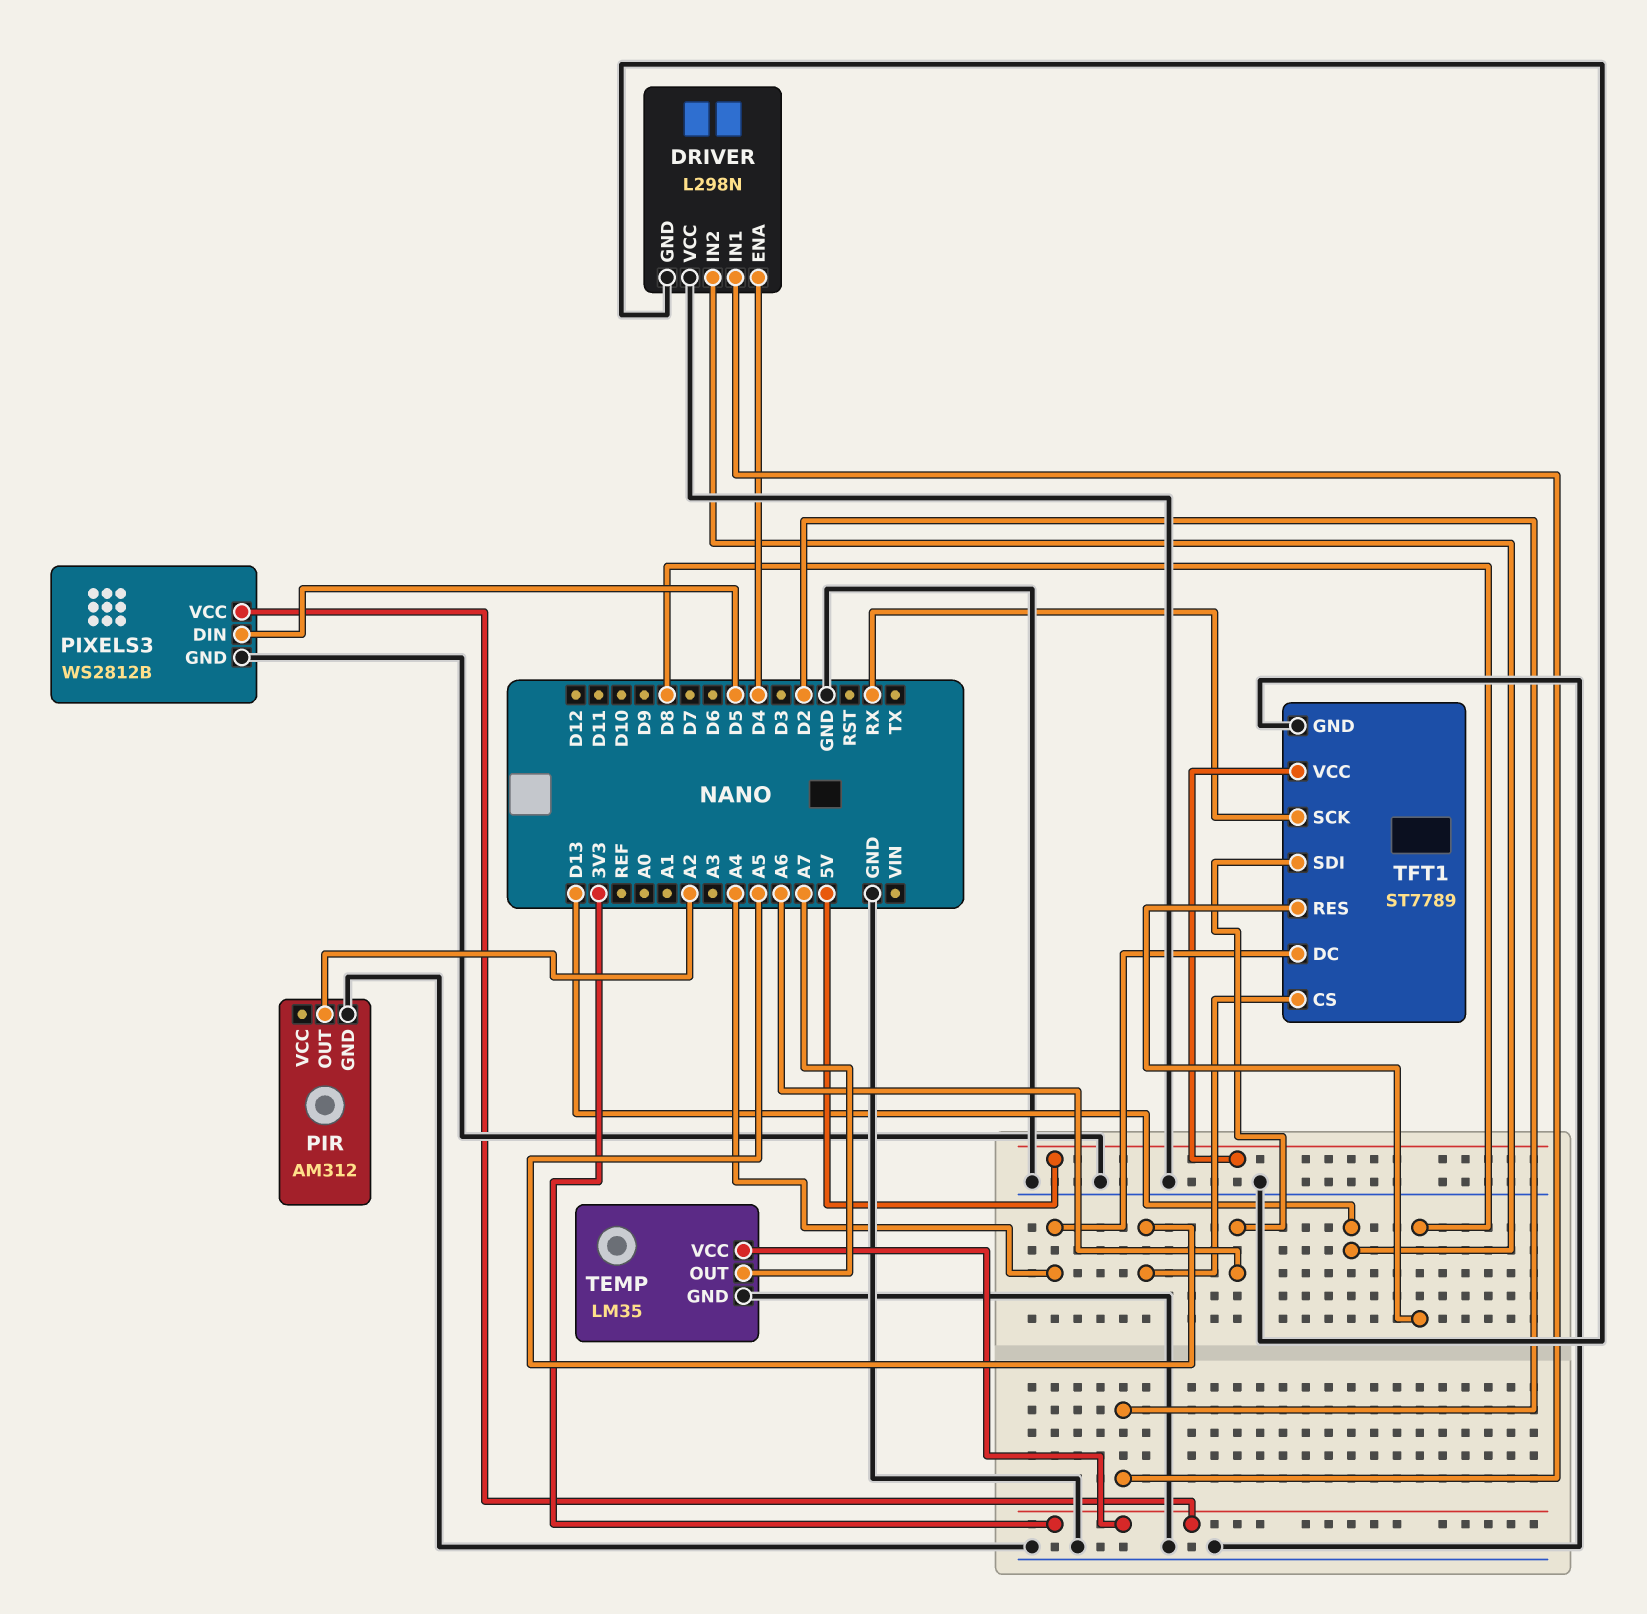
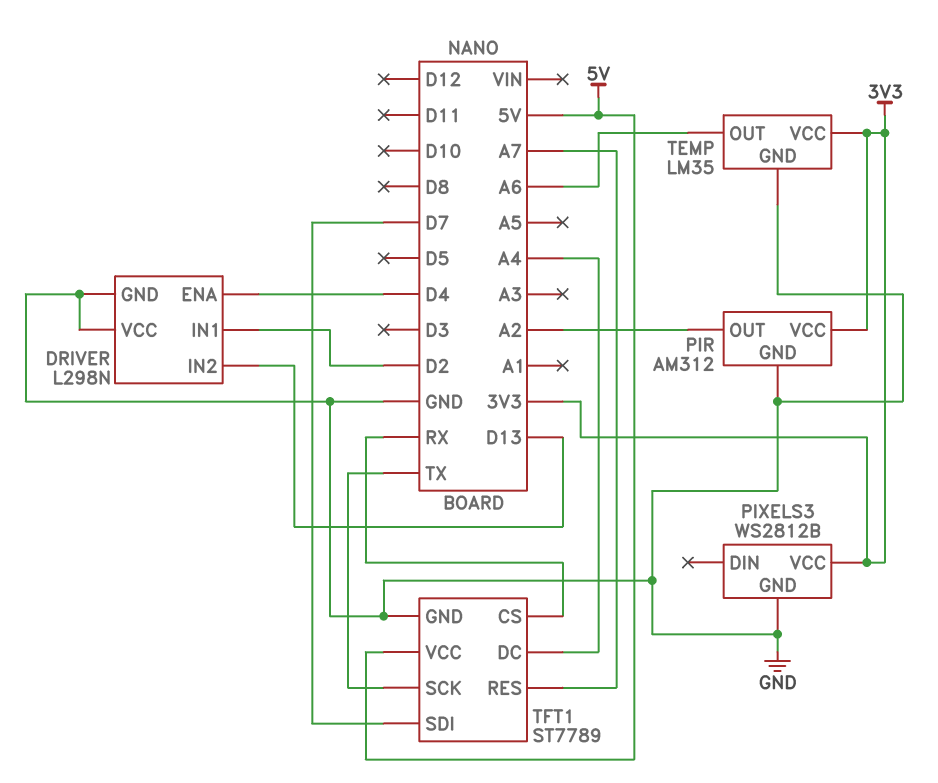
PIR pin VCC: none -> 3V3
PIXELS3 pin DIN: D5 -> none
TEMP pin OUT: A7 -> A6
TFT1 pin CS: A5 -> RX
TFT1 pin RES: D8 -> A7
TFT1 pin SCK: RX -> TX
TFT1 pin SDI: A6 -> D7

